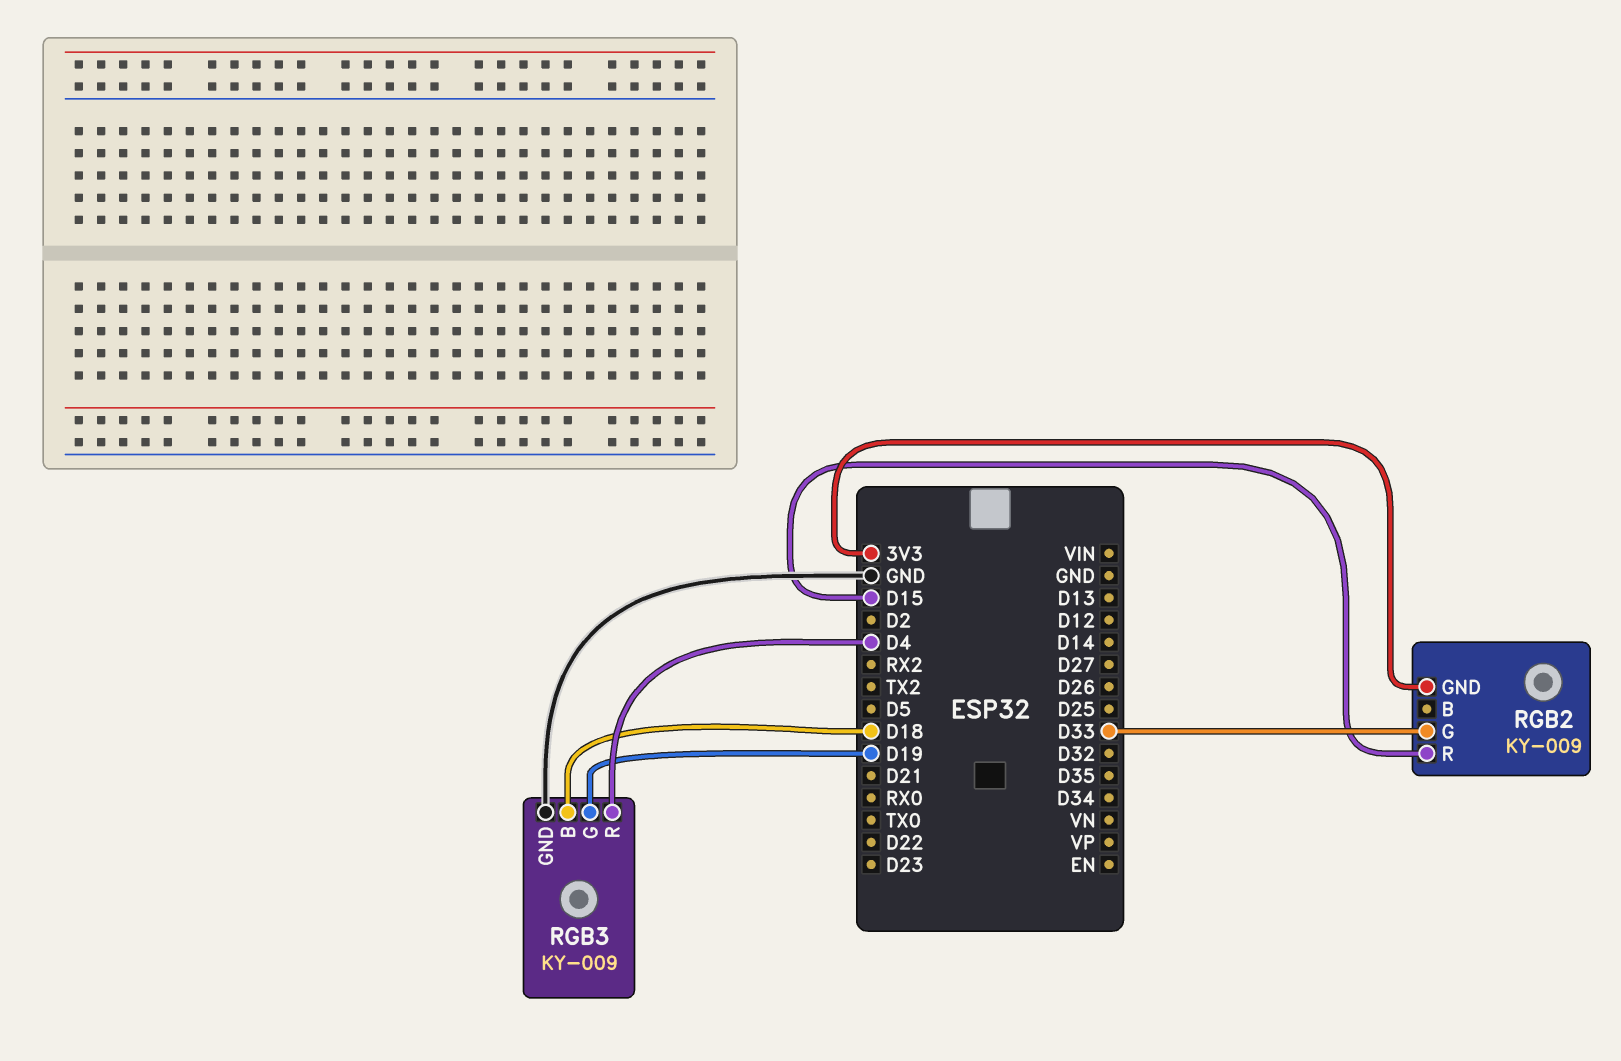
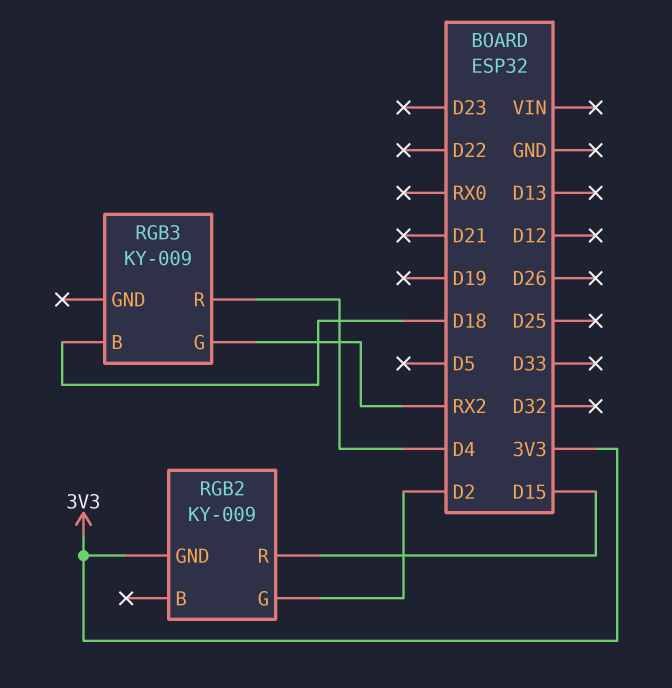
RGB2 pin G: D33 -> D2
RGB3 pin G: D19 -> RX2
RGB3 pin GND: GND -> none

